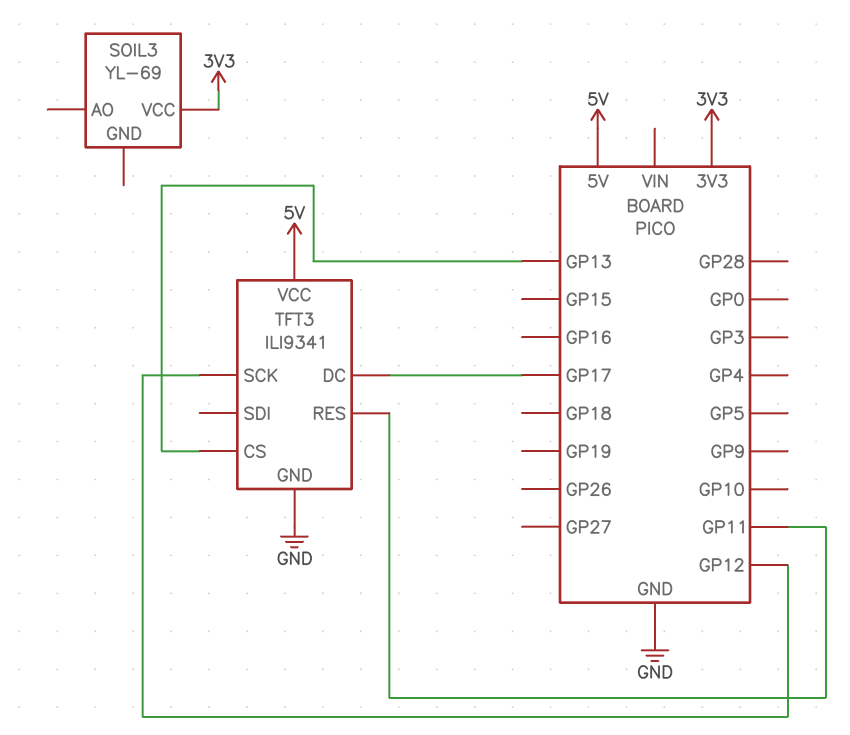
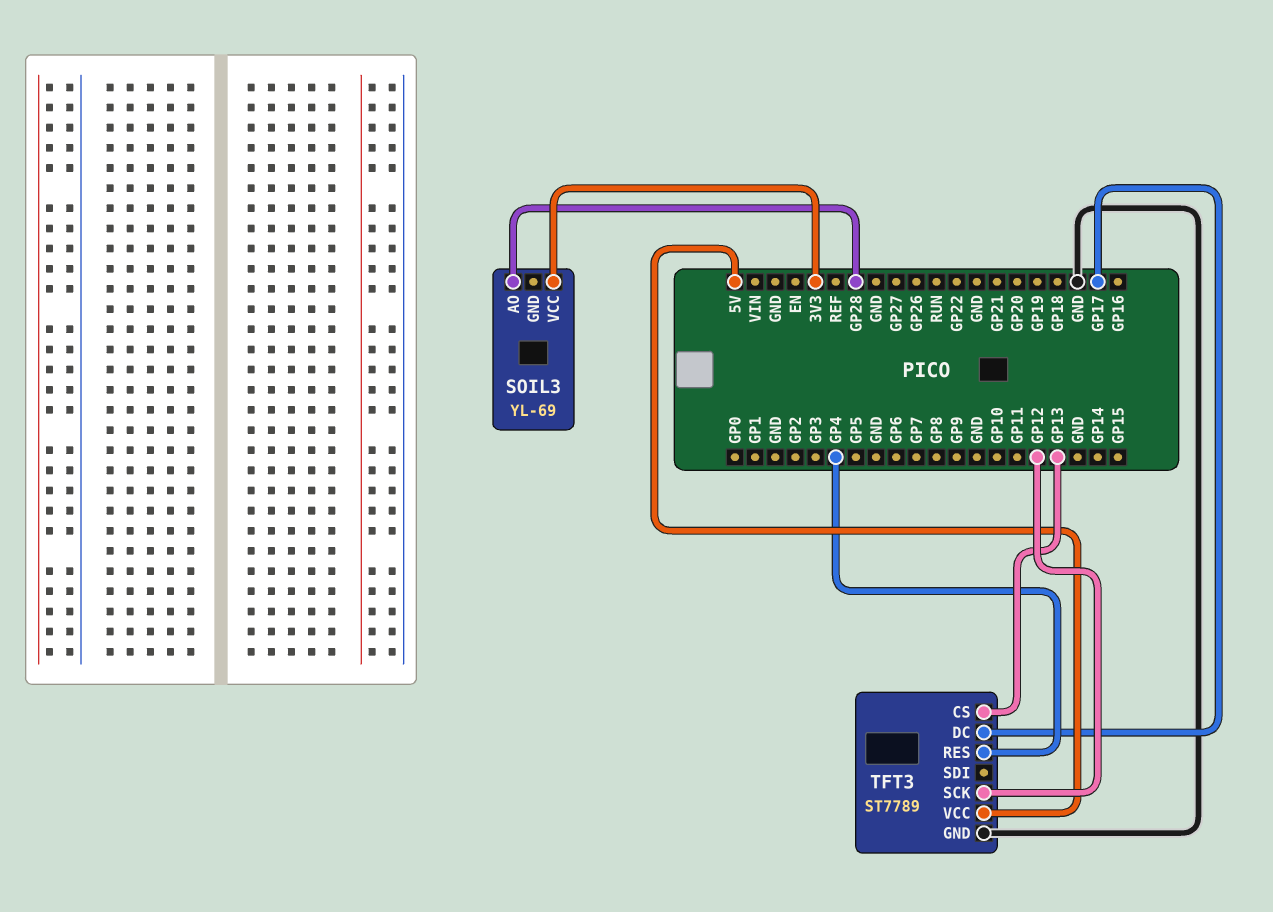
SOIL3 pin AO: none -> GP28
TFT3: ILI9341 -> ST7789
TFT3 pin RES: GP11 -> GP4

